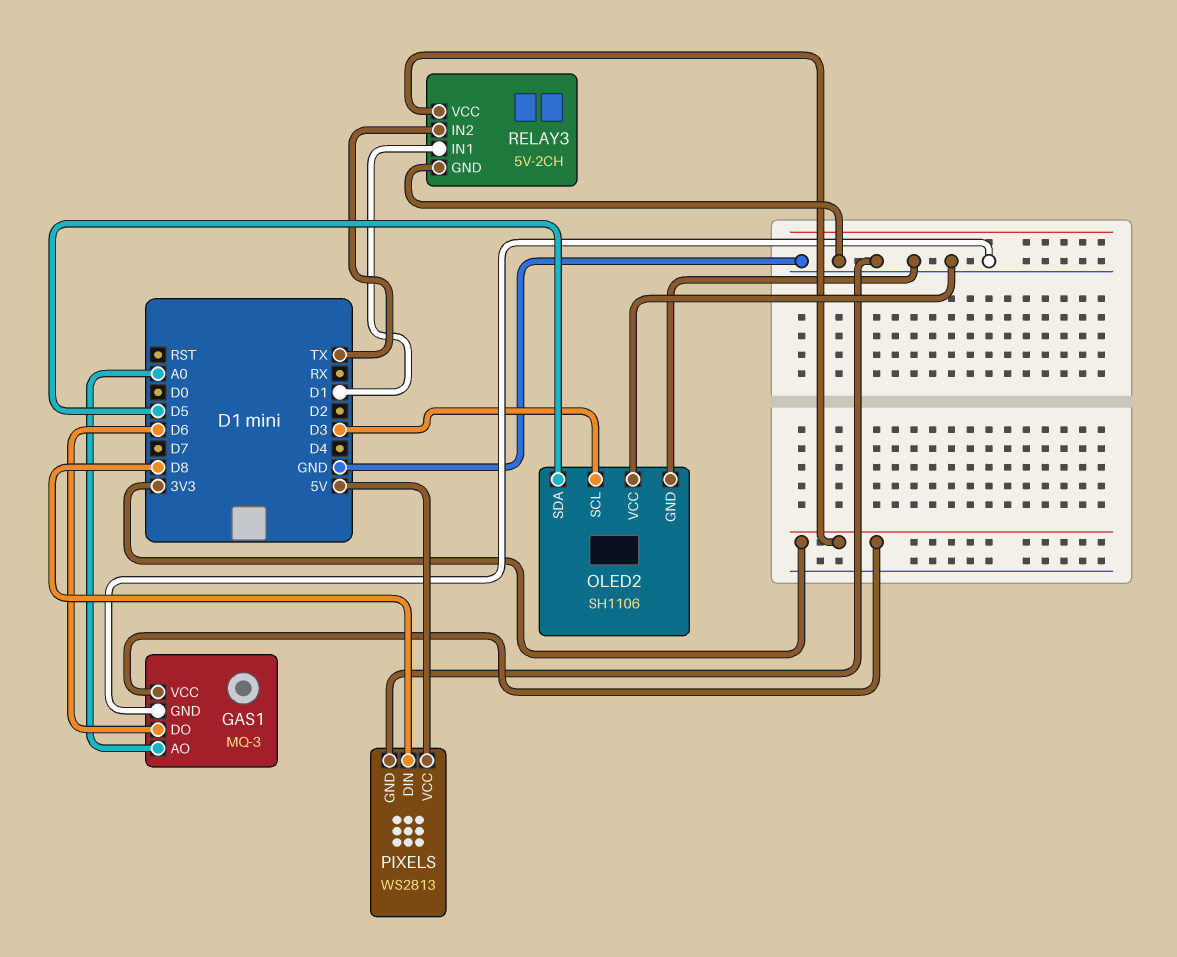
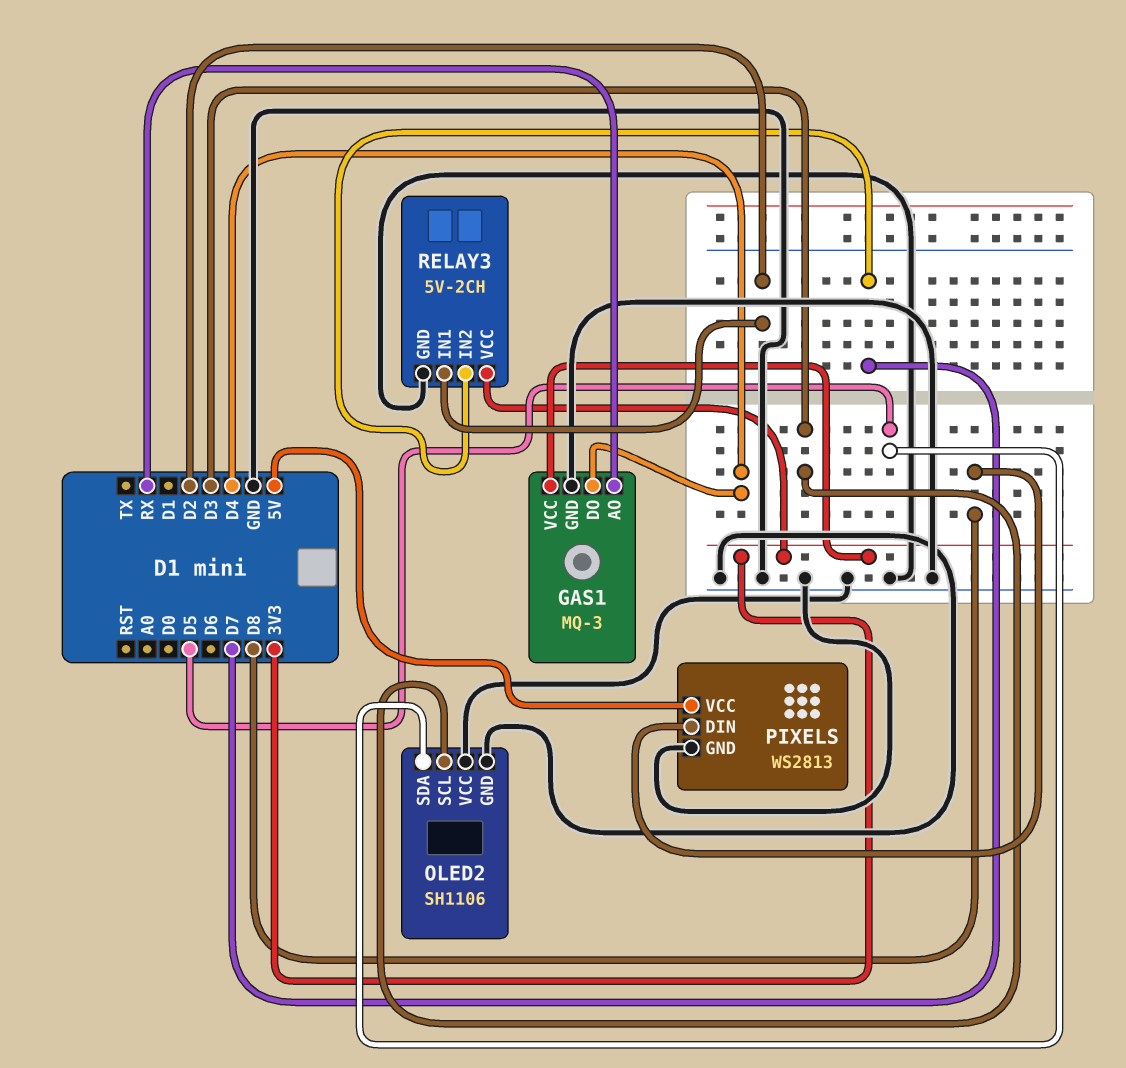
GAS1 pin AO: A0 -> RX
GAS1 pin DO: D6 -> D4
RELAY3 pin IN1: D1 -> D2
RELAY3 pin IN2: TX -> D7

